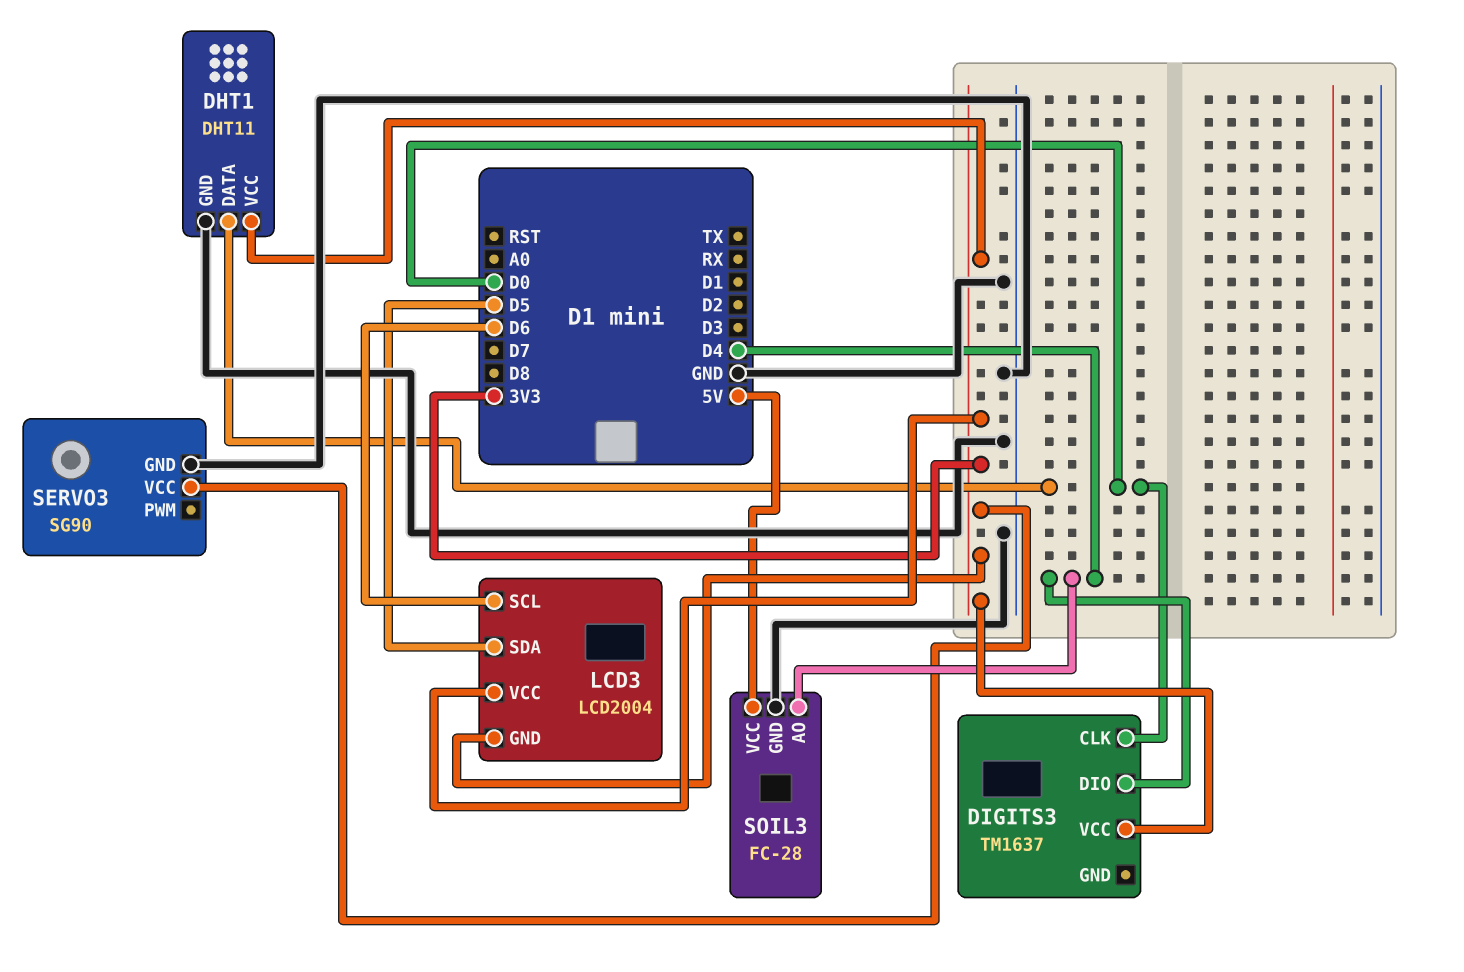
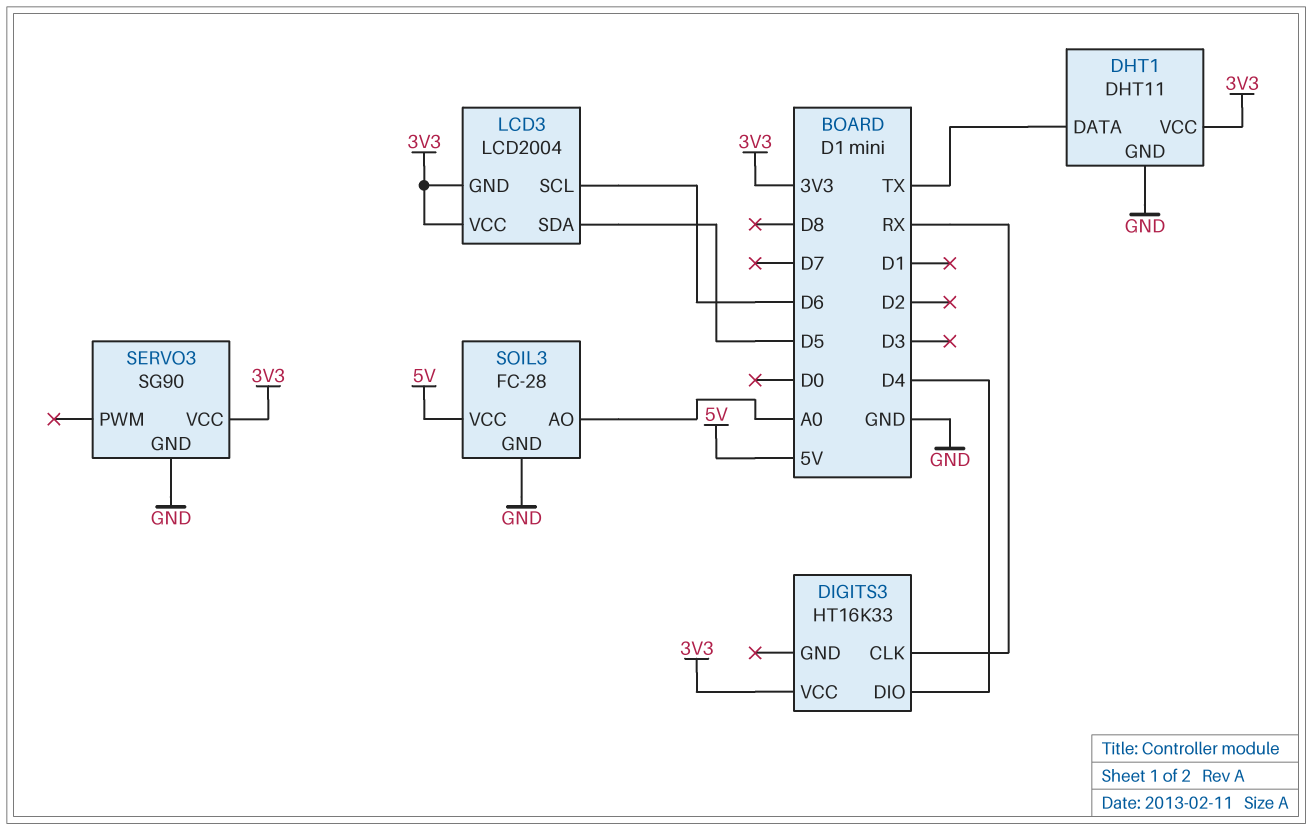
DHT1 pin DATA: D0 -> TX
DIGITS3: TM1637 -> HT16K33
DIGITS3 pin CLK: D0 -> RX
SOIL3 pin AO: D4 -> A0

